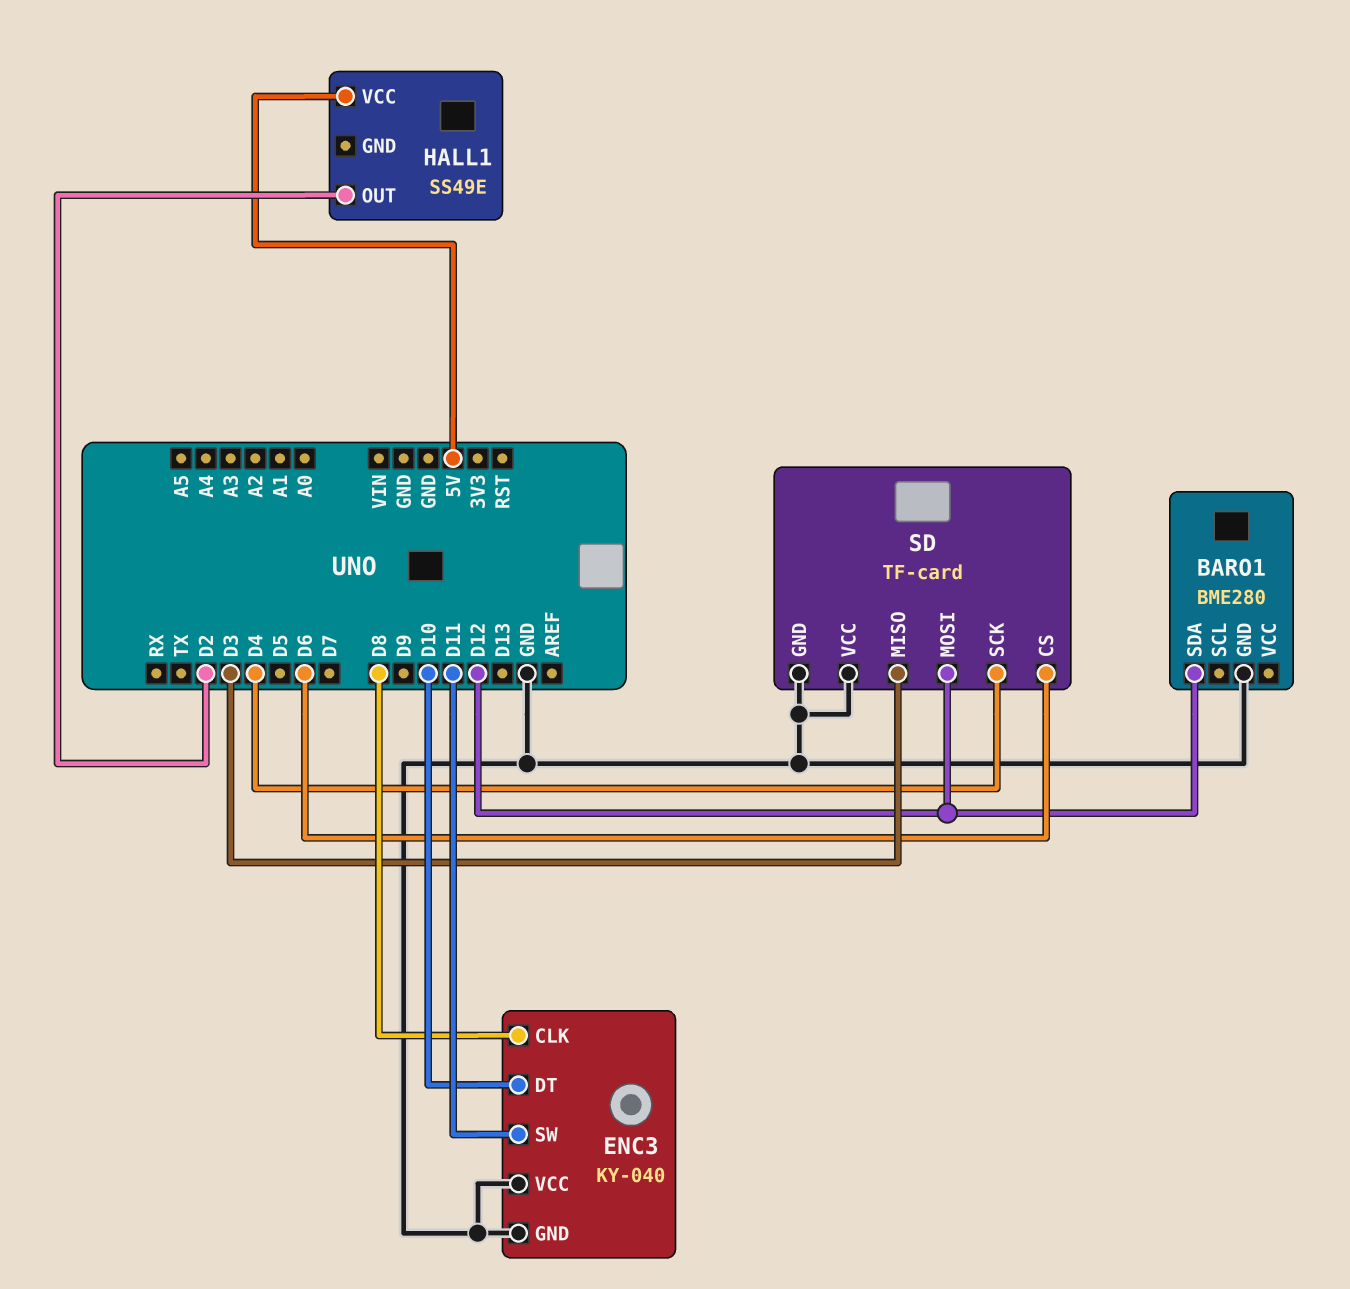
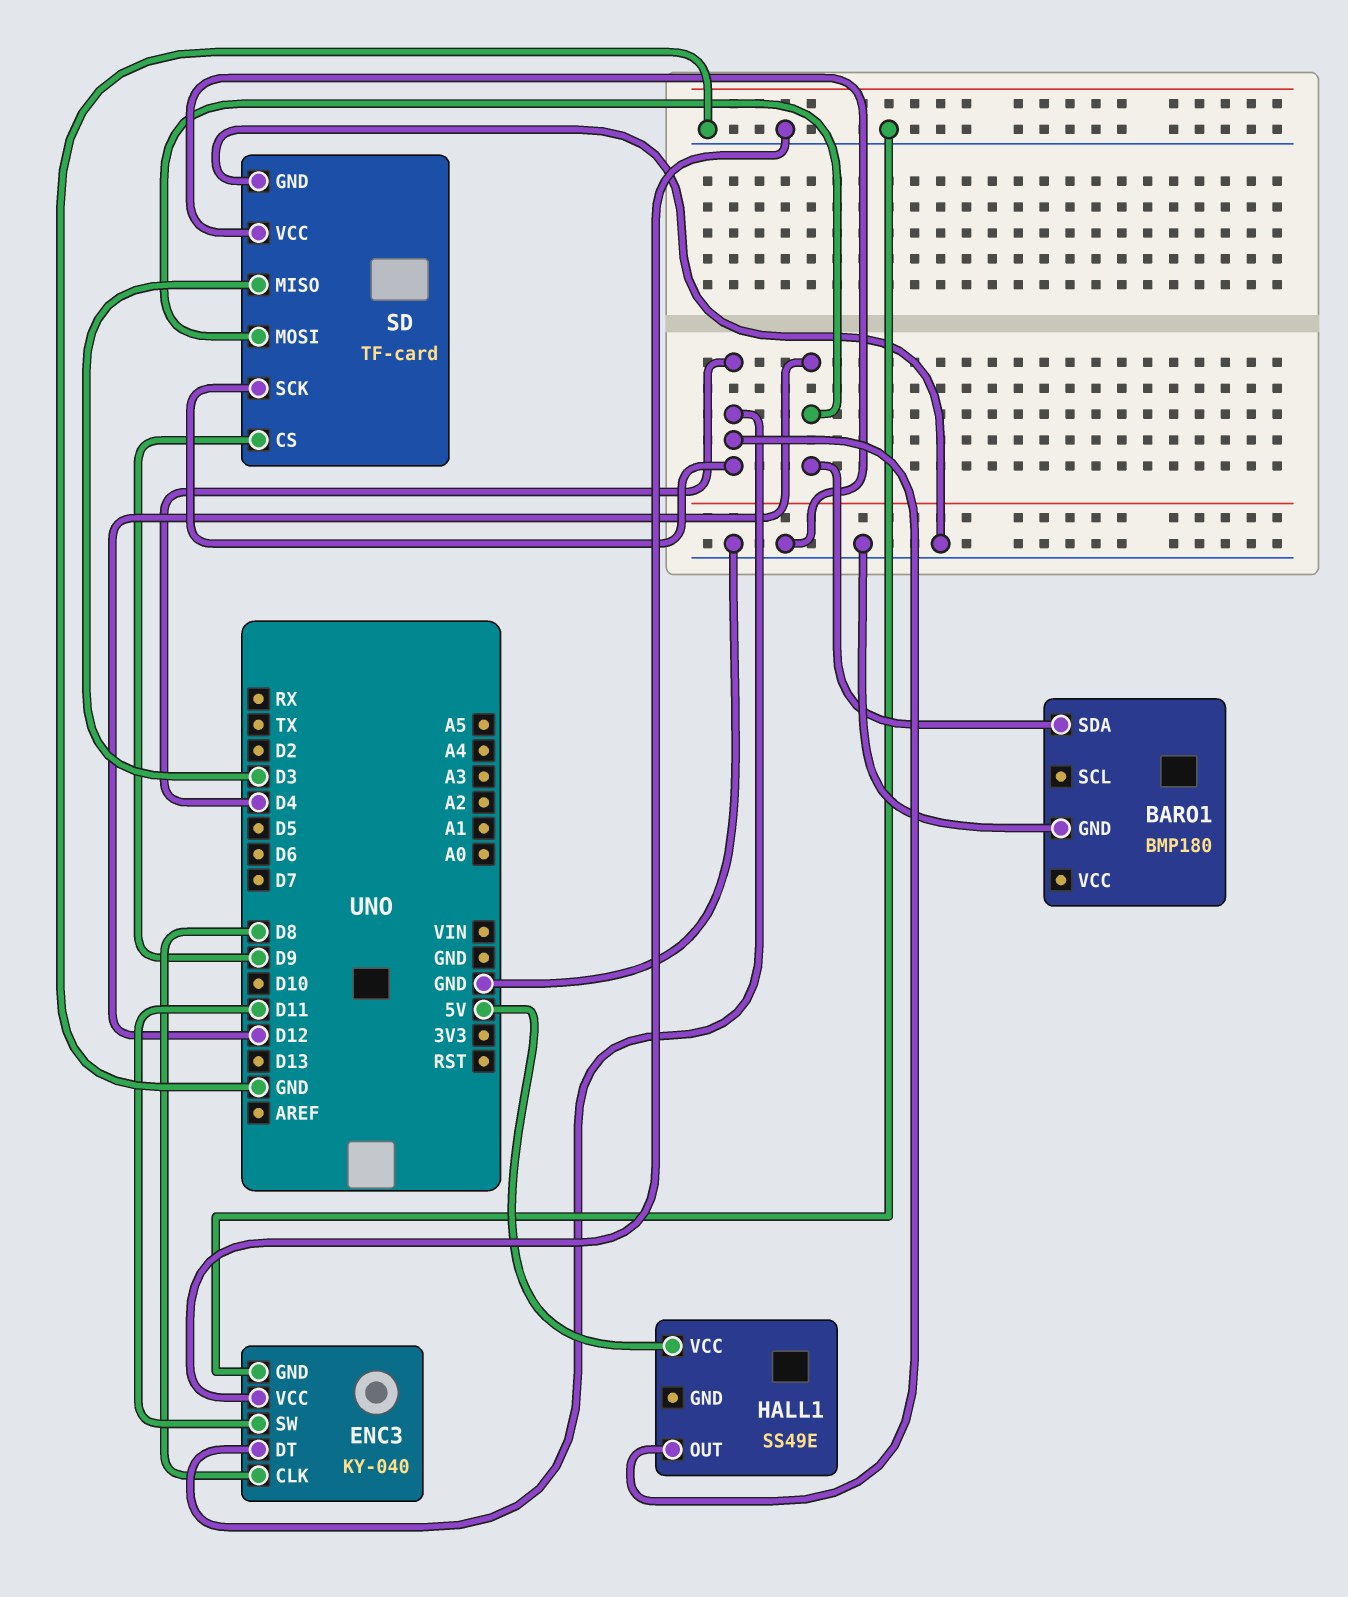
BARO1: BME280 -> BMP180
ENC3 pin DT: D10 -> D4
HALL1 pin OUT: D2 -> D4
SD pin CS: D6 -> D9

